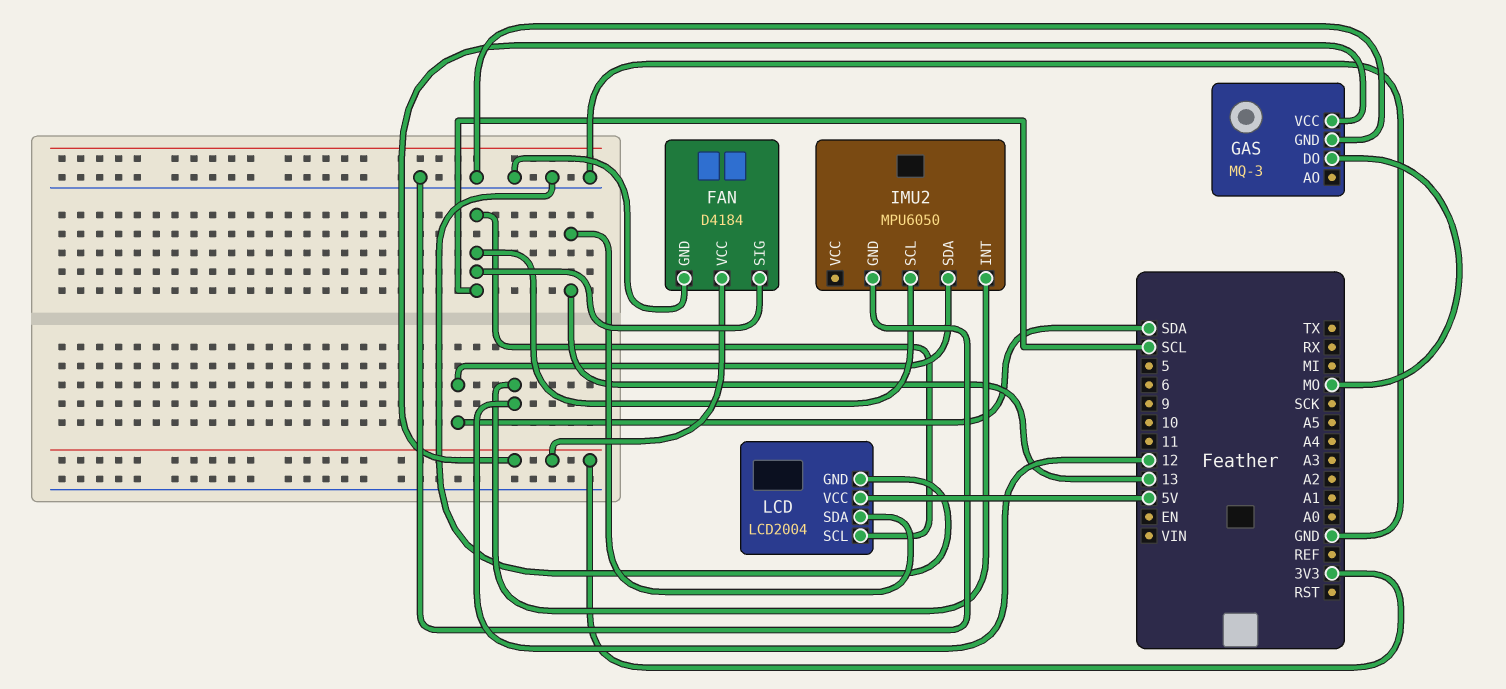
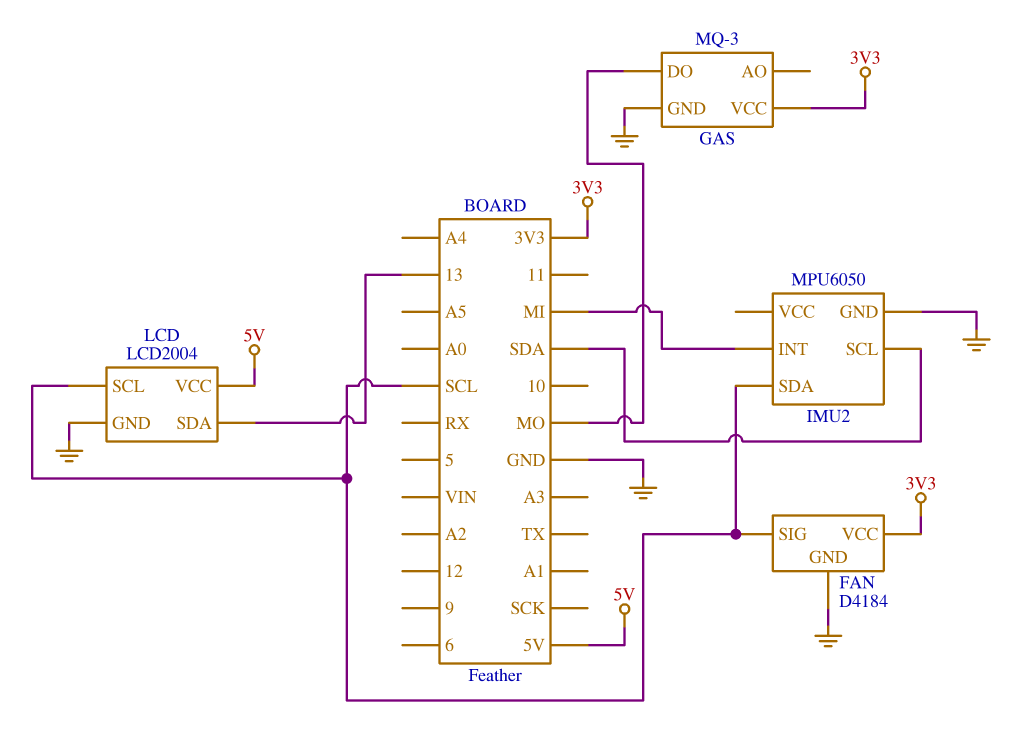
IMU2 pin INT: 12 -> MI
IMU2 pin SCL: SCL -> SDA
IMU2 pin SDA: SDA -> SCL

